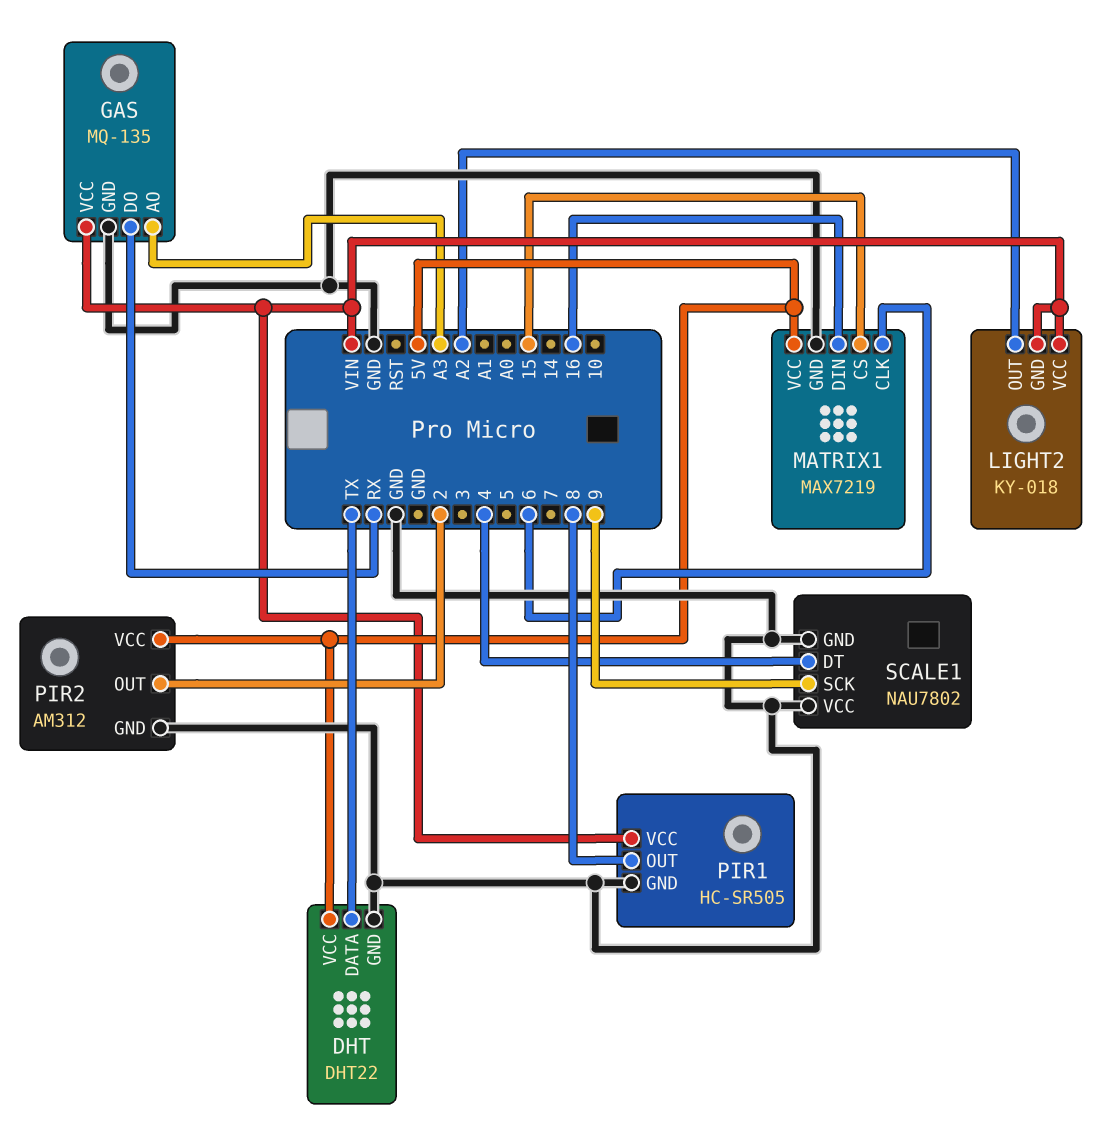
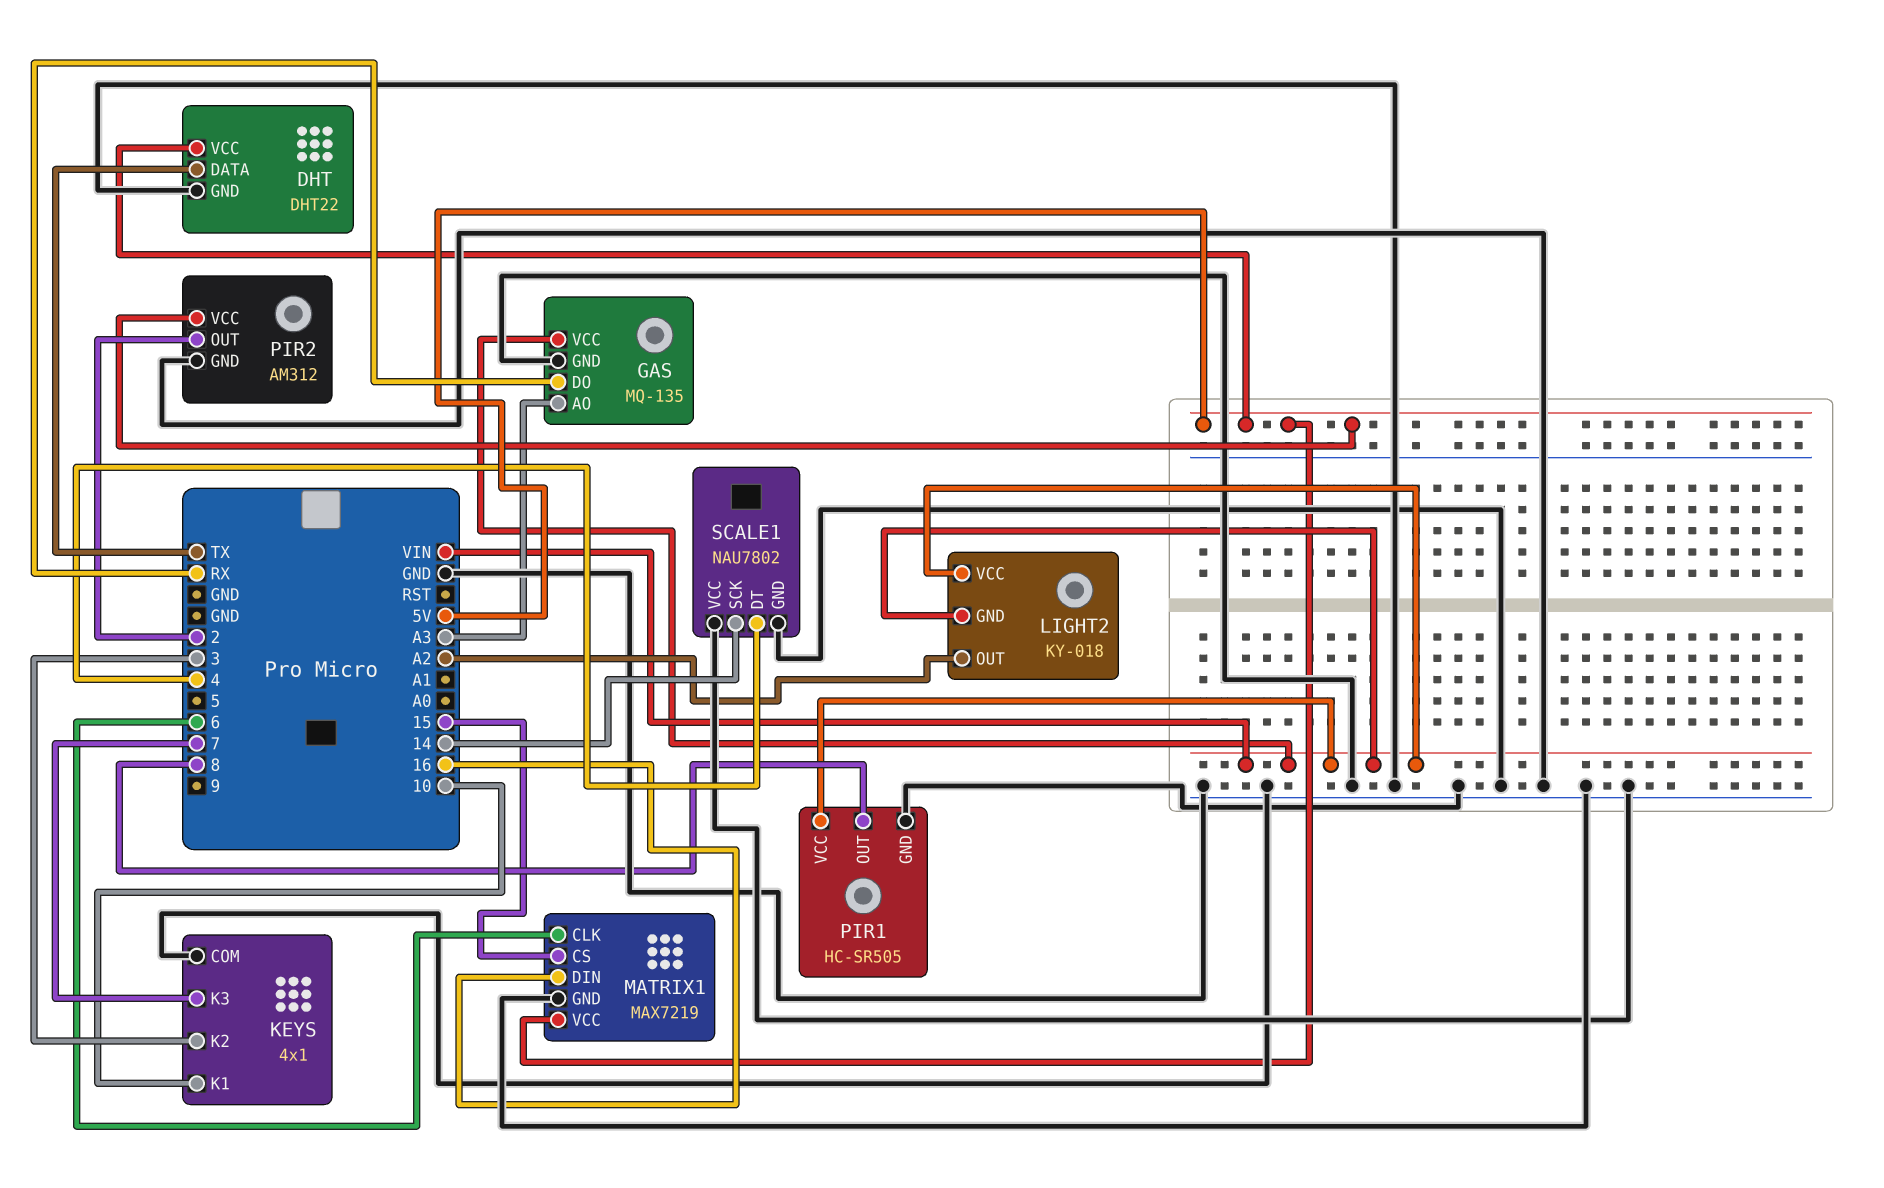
KEYS: none -> 4x1
KEYS pin COM: none -> GND
KEYS pin K1: none -> 10
KEYS pin K2: none -> 3
KEYS pin K3: none -> 7
SCALE1 pin SCK: 9 -> 14

